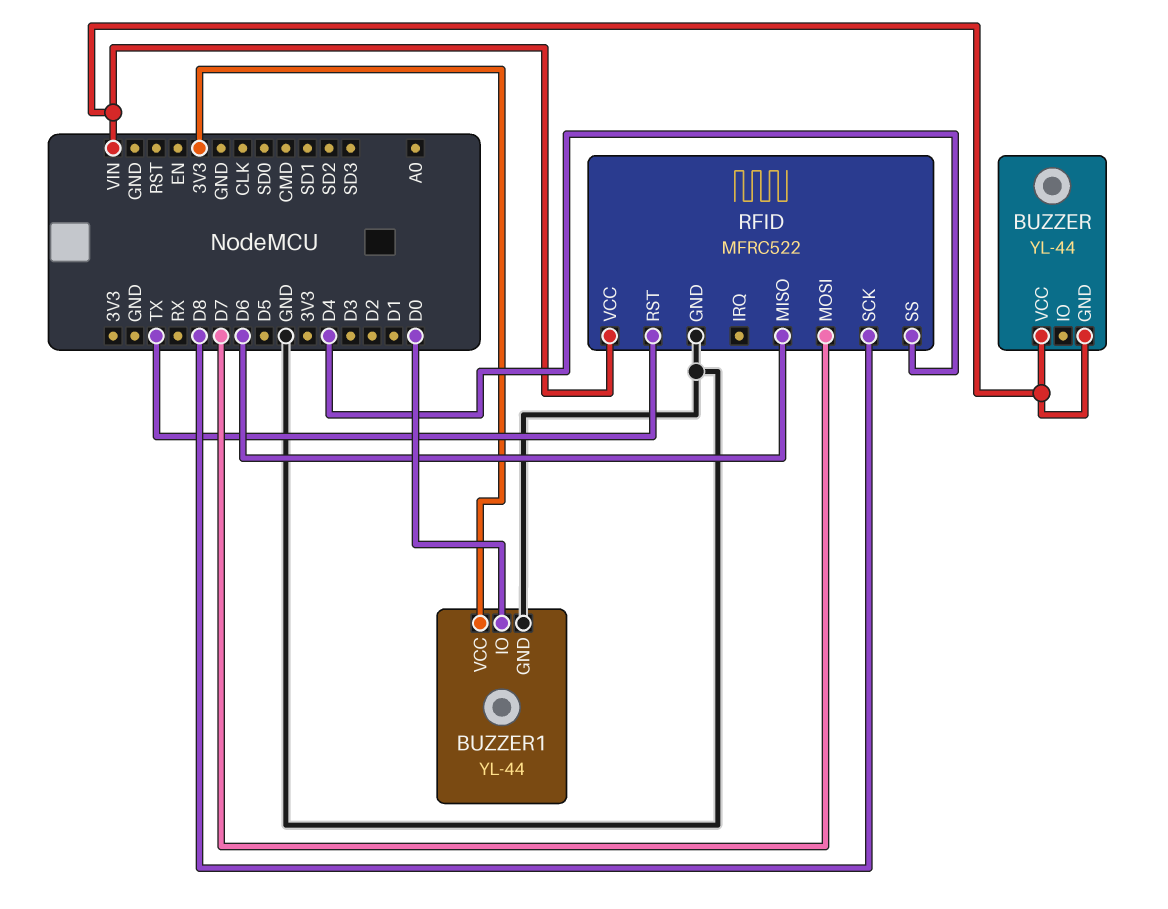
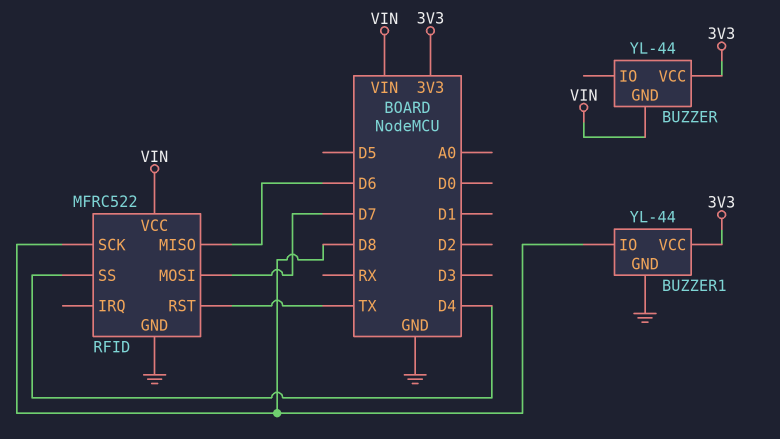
BUZZER pin VCC: VIN -> 3V3
BUZZER1 pin IO: D0 -> D8

